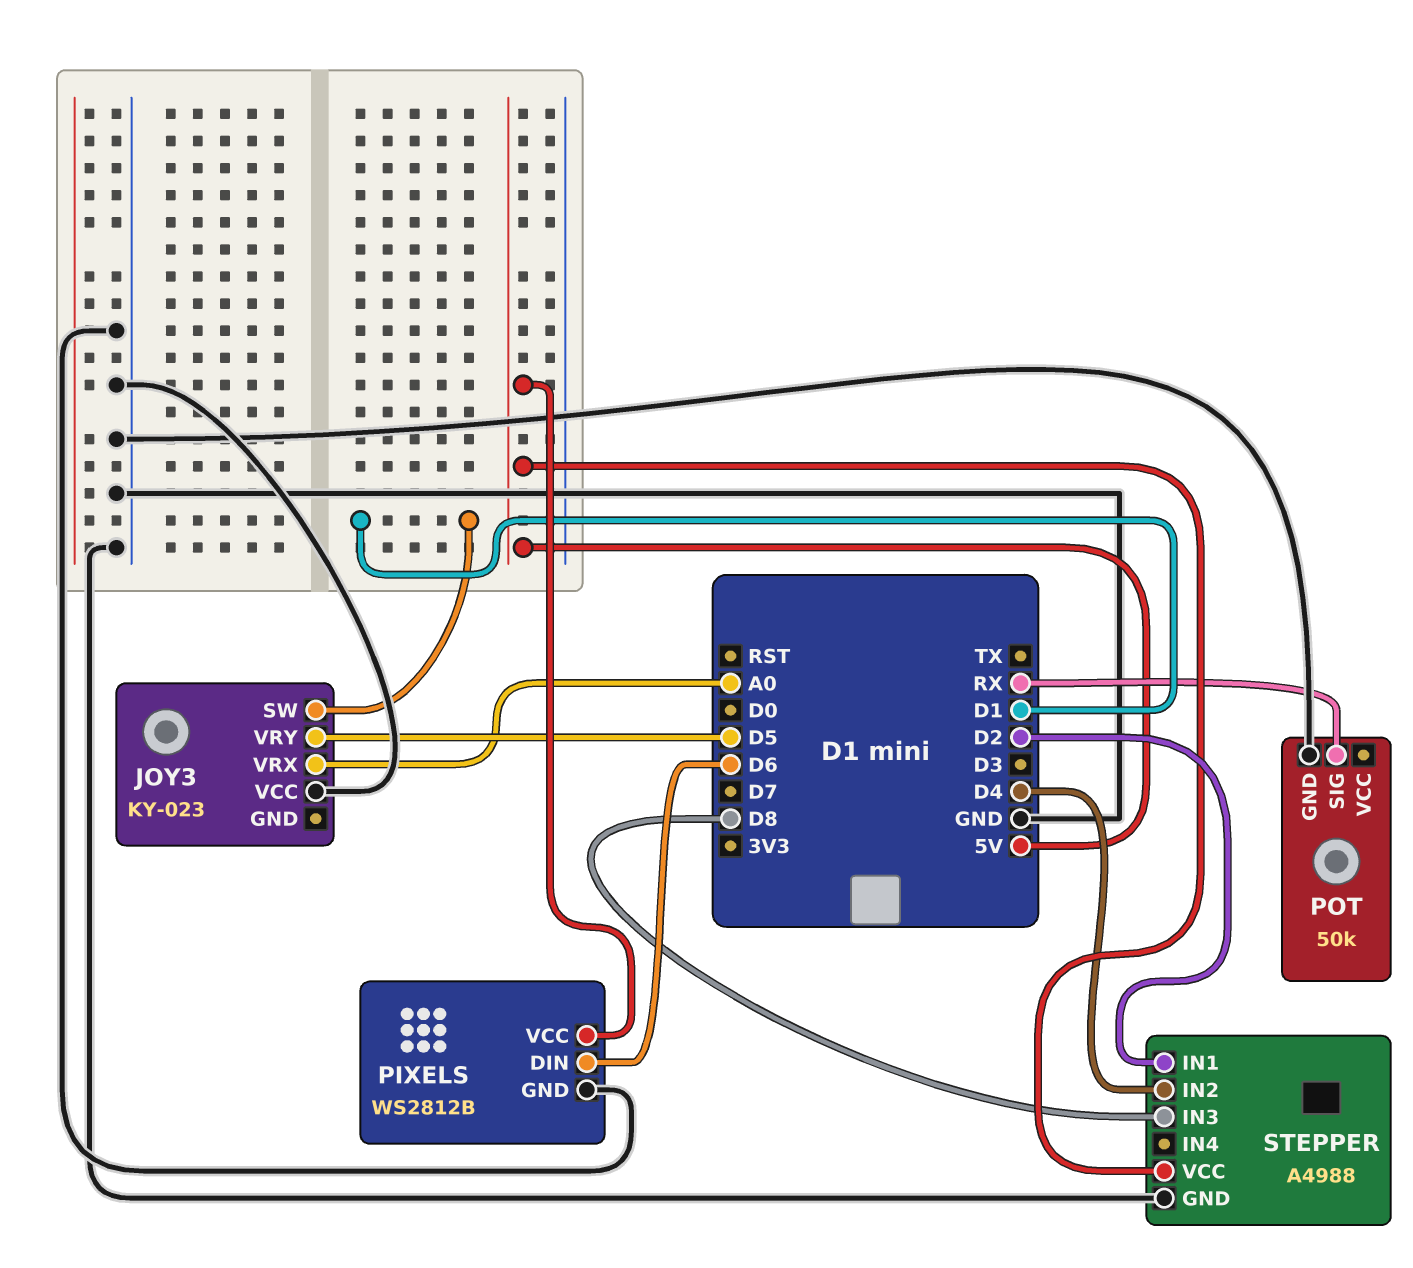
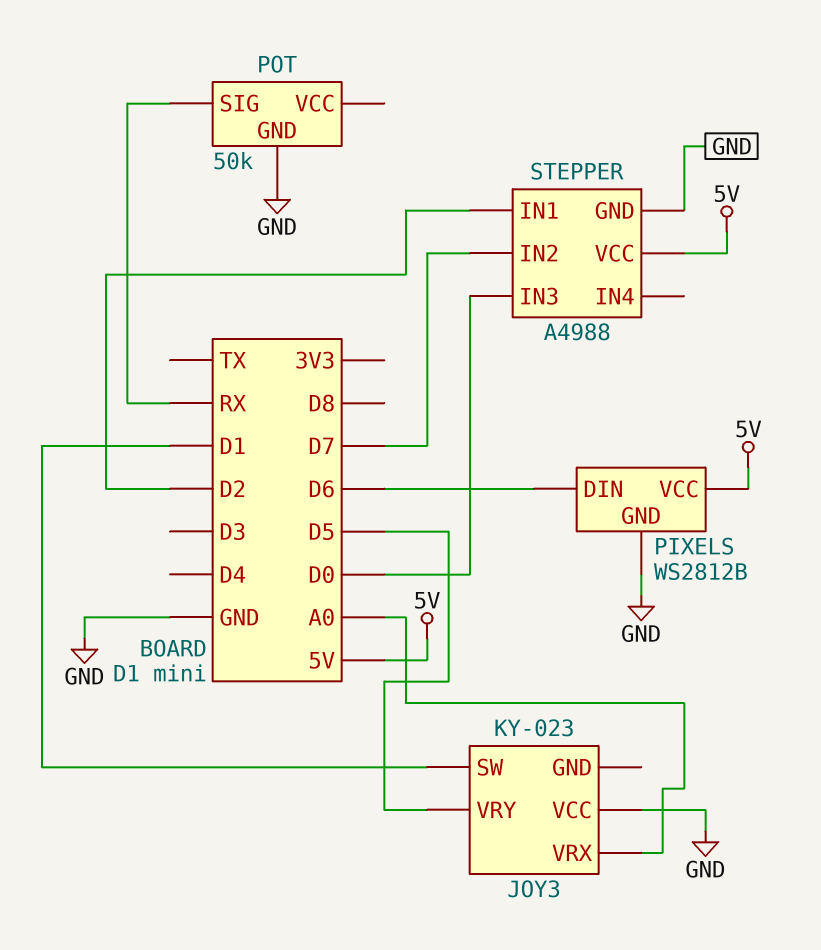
STEPPER pin IN2: D4 -> D7
STEPPER pin IN3: D8 -> D0

